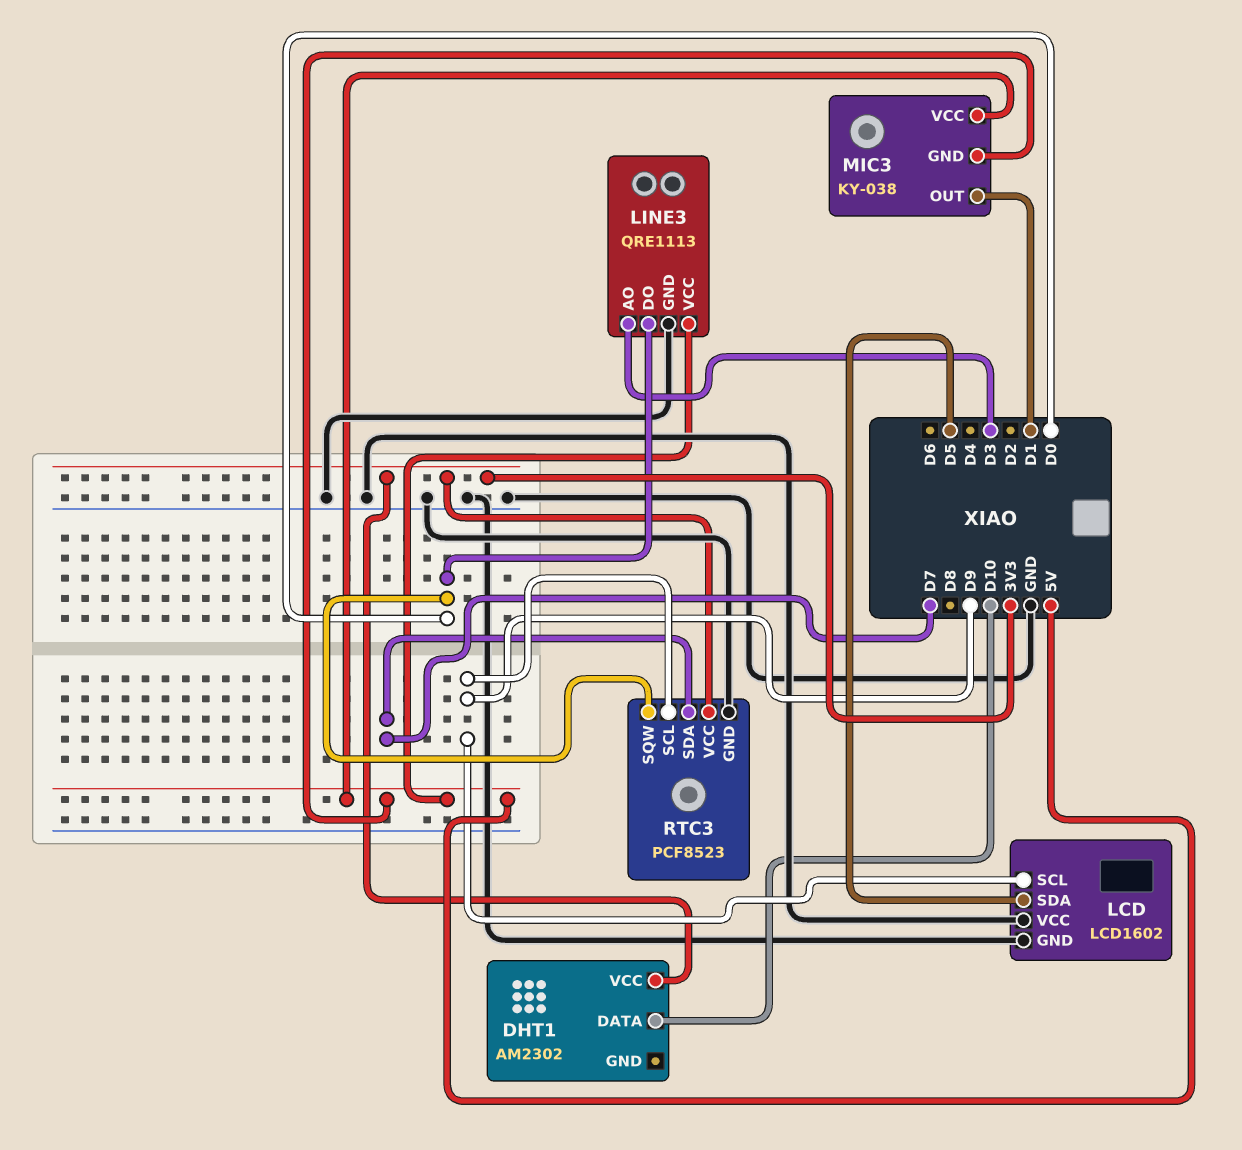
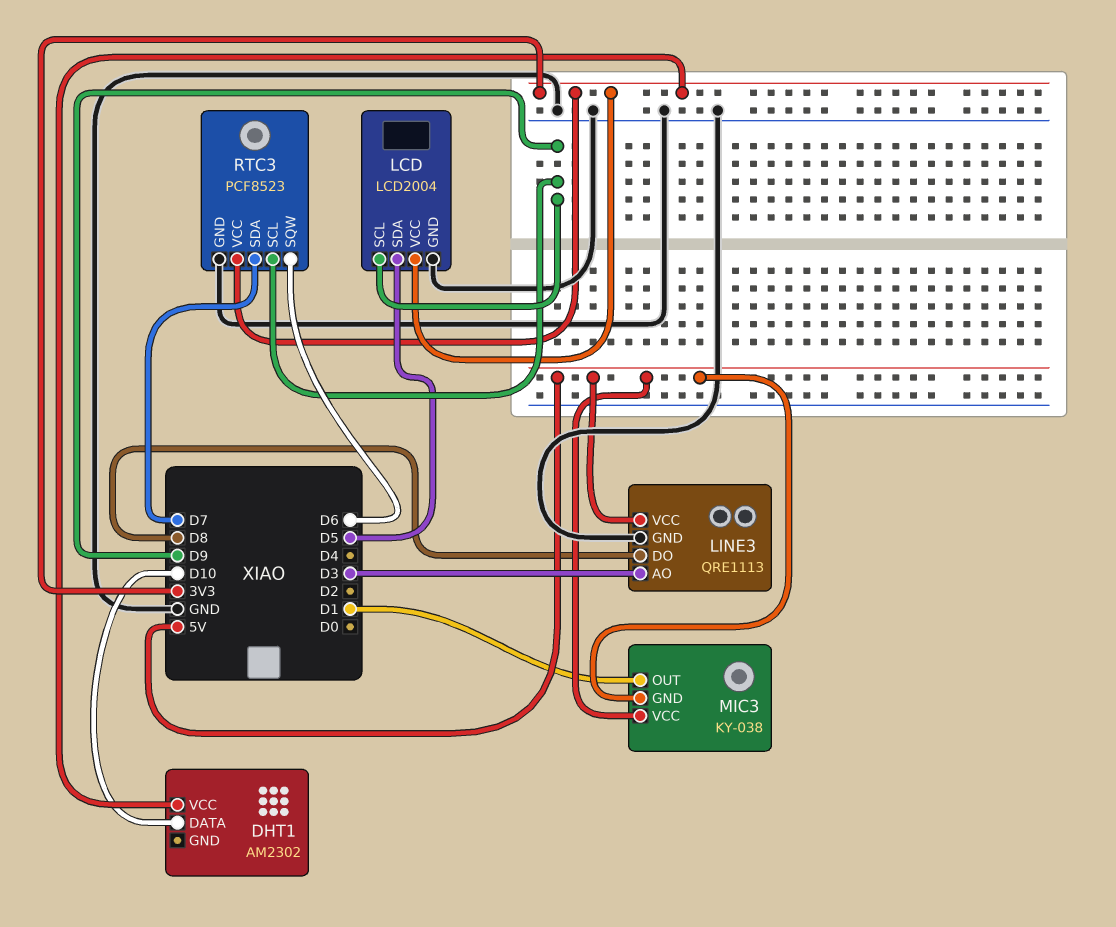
LCD: LCD1602 -> LCD2004
LCD pin VCC: GND -> 3V3
LINE3 pin DO: D0 -> D8
RTC3 pin SQW: D0 -> D6

